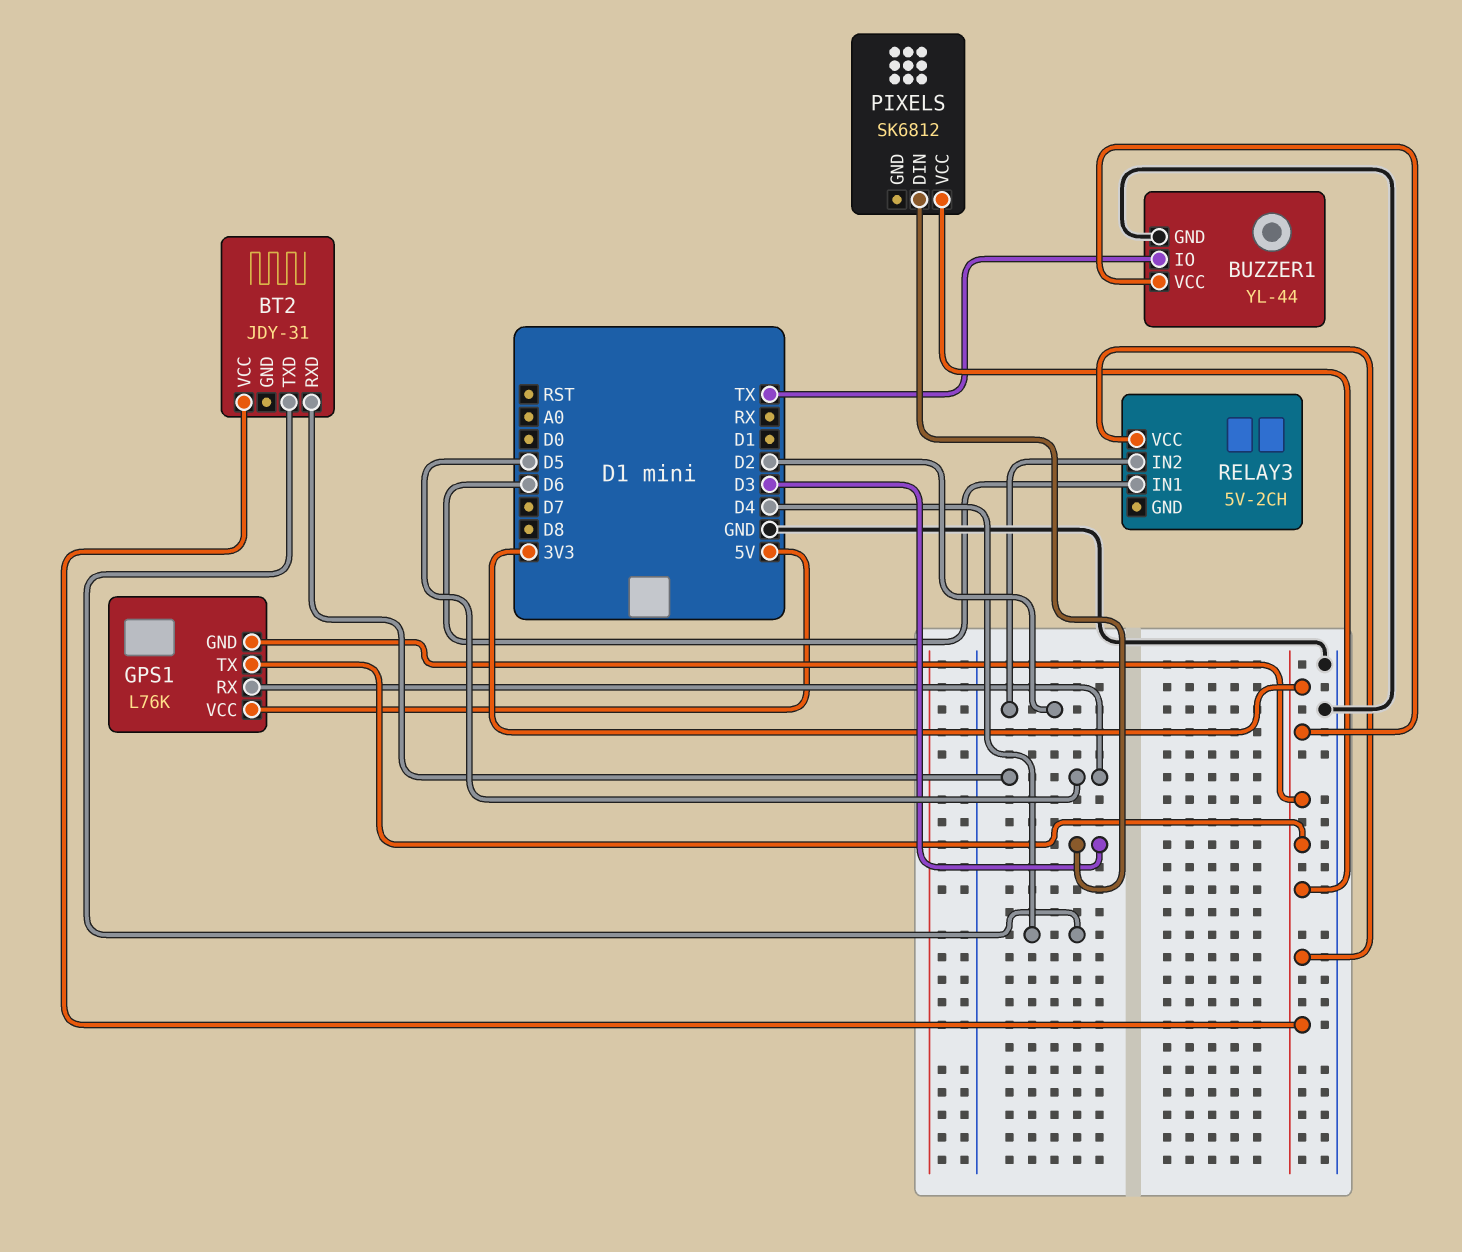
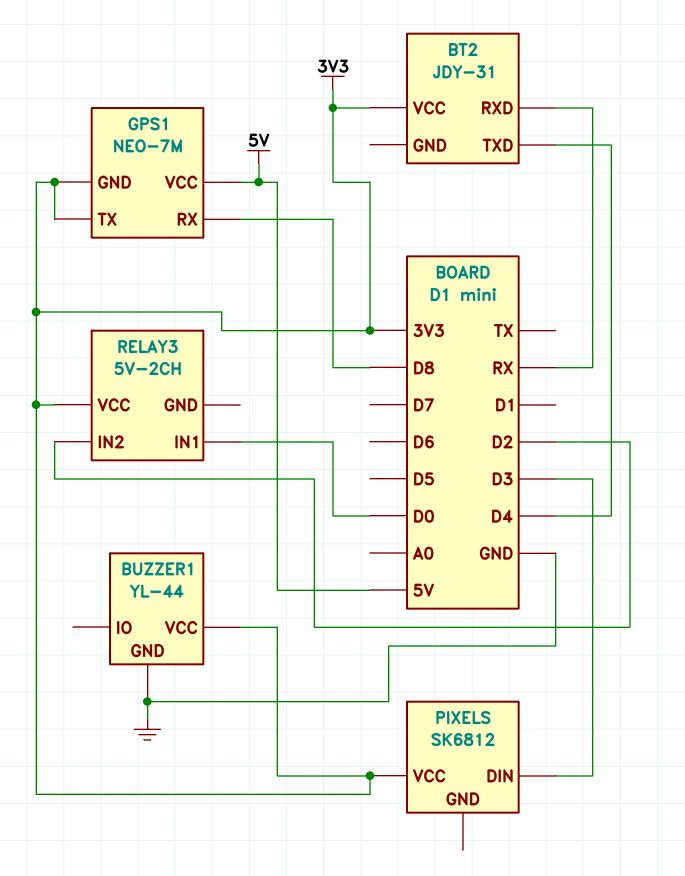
BT2 pin RXD: D5 -> RX
BUZZER1 pin IO: TX -> none
GPS1: L76K -> NEO-7M
GPS1 pin RX: D5 -> D8
RELAY3 pin IN1: D6 -> D0

